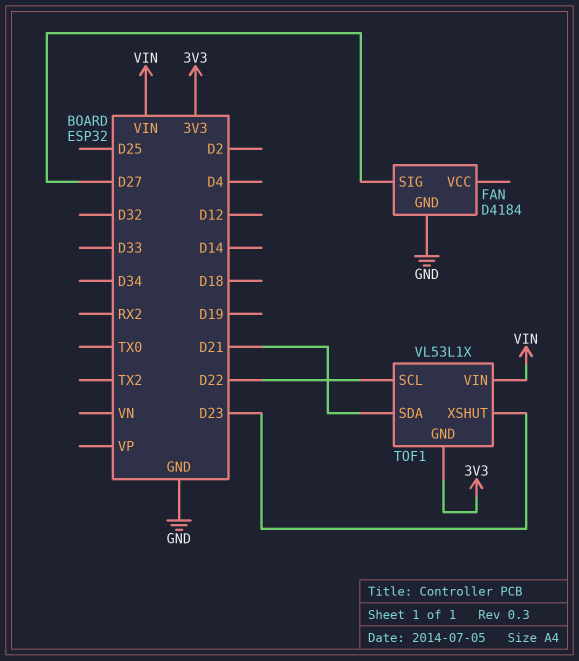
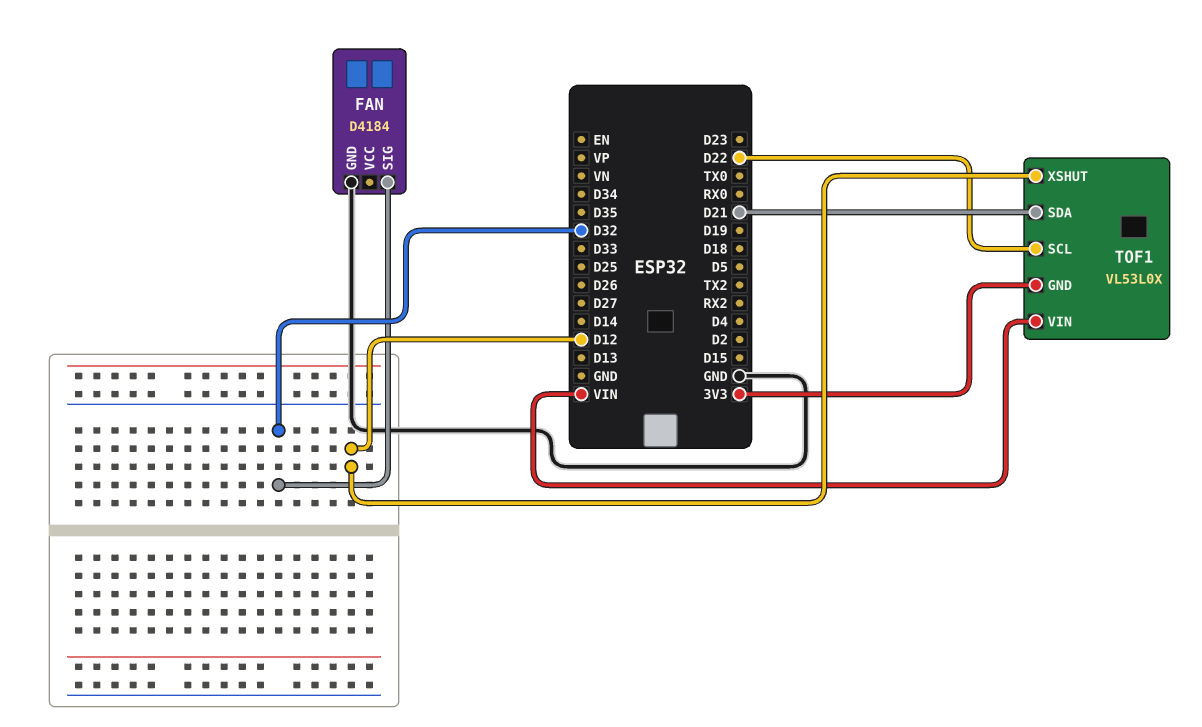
FAN pin SIG: D27 -> D32
TOF1: VL53L1X -> VL53L0X
TOF1 pin XSHUT: D23 -> D12

